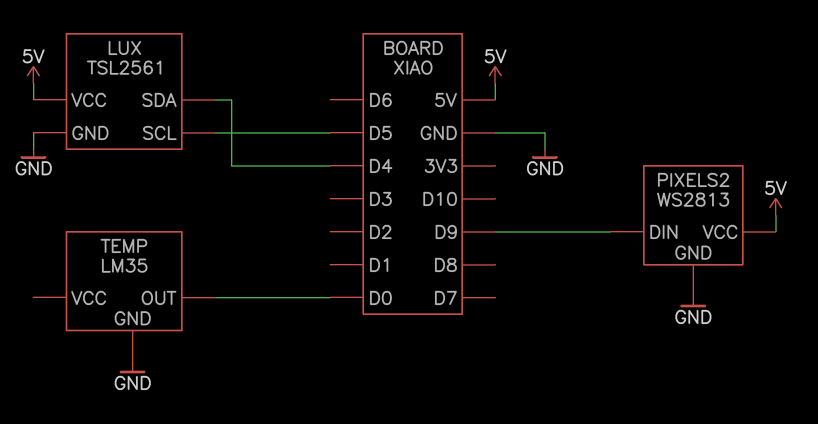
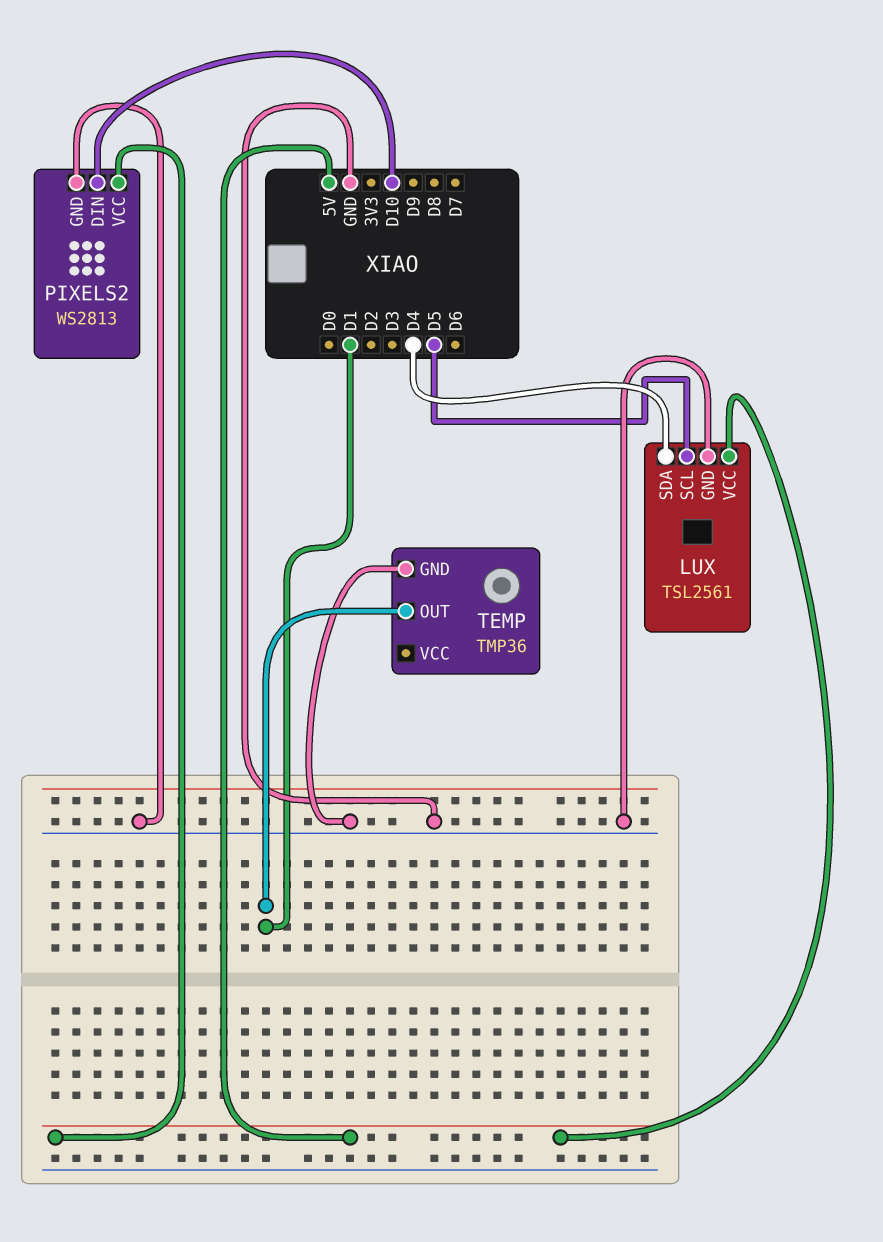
PIXELS2 pin DIN: D9 -> D10
TEMP: LM35 -> TMP36
TEMP pin OUT: D0 -> D1

